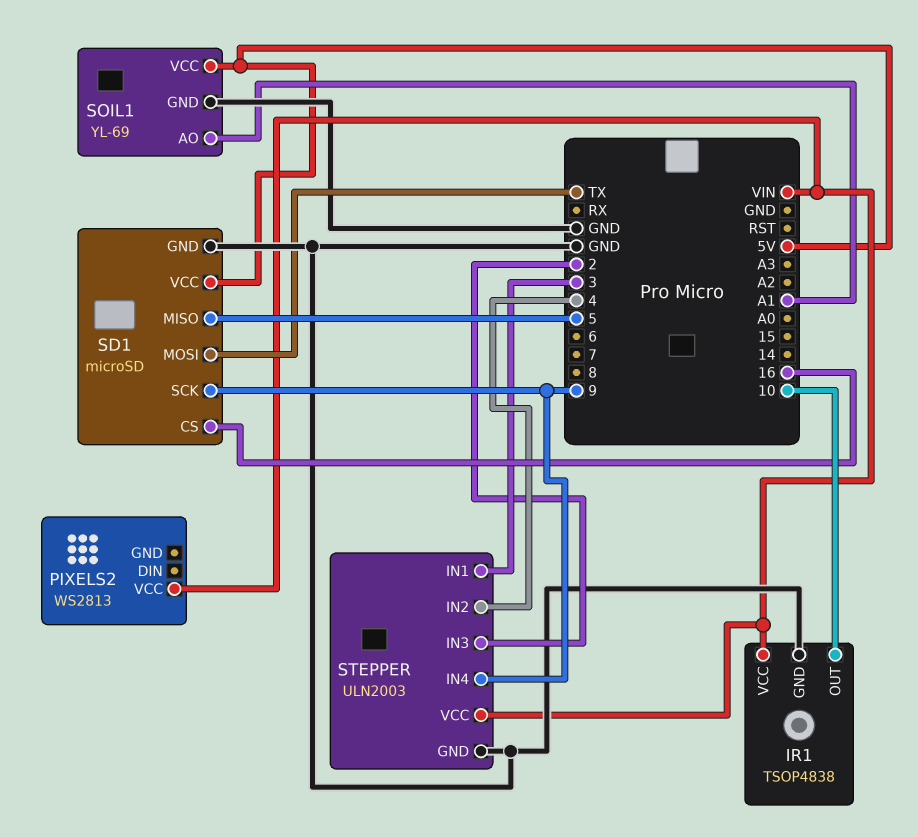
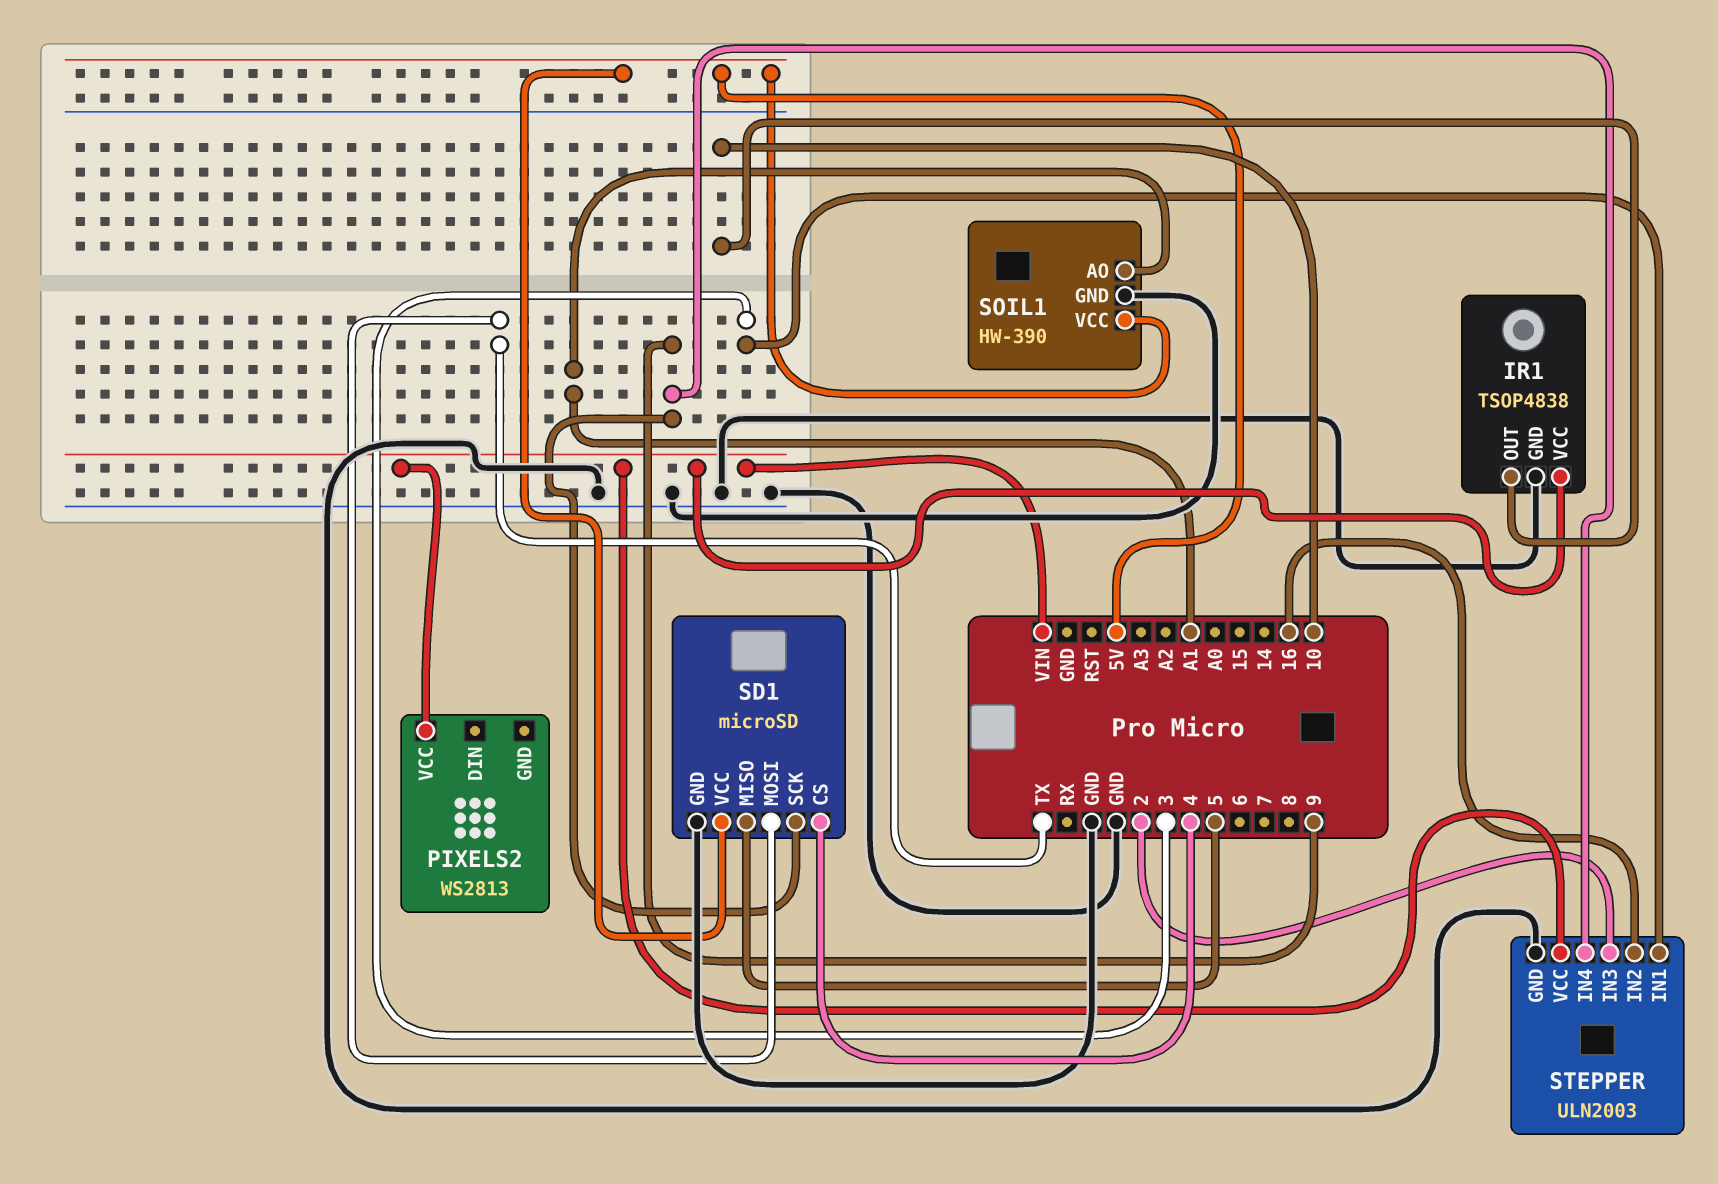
SD1 pin CS: 16 -> 4
SOIL1: YL-69 -> HW-390
STEPPER pin IN2: 4 -> 16

